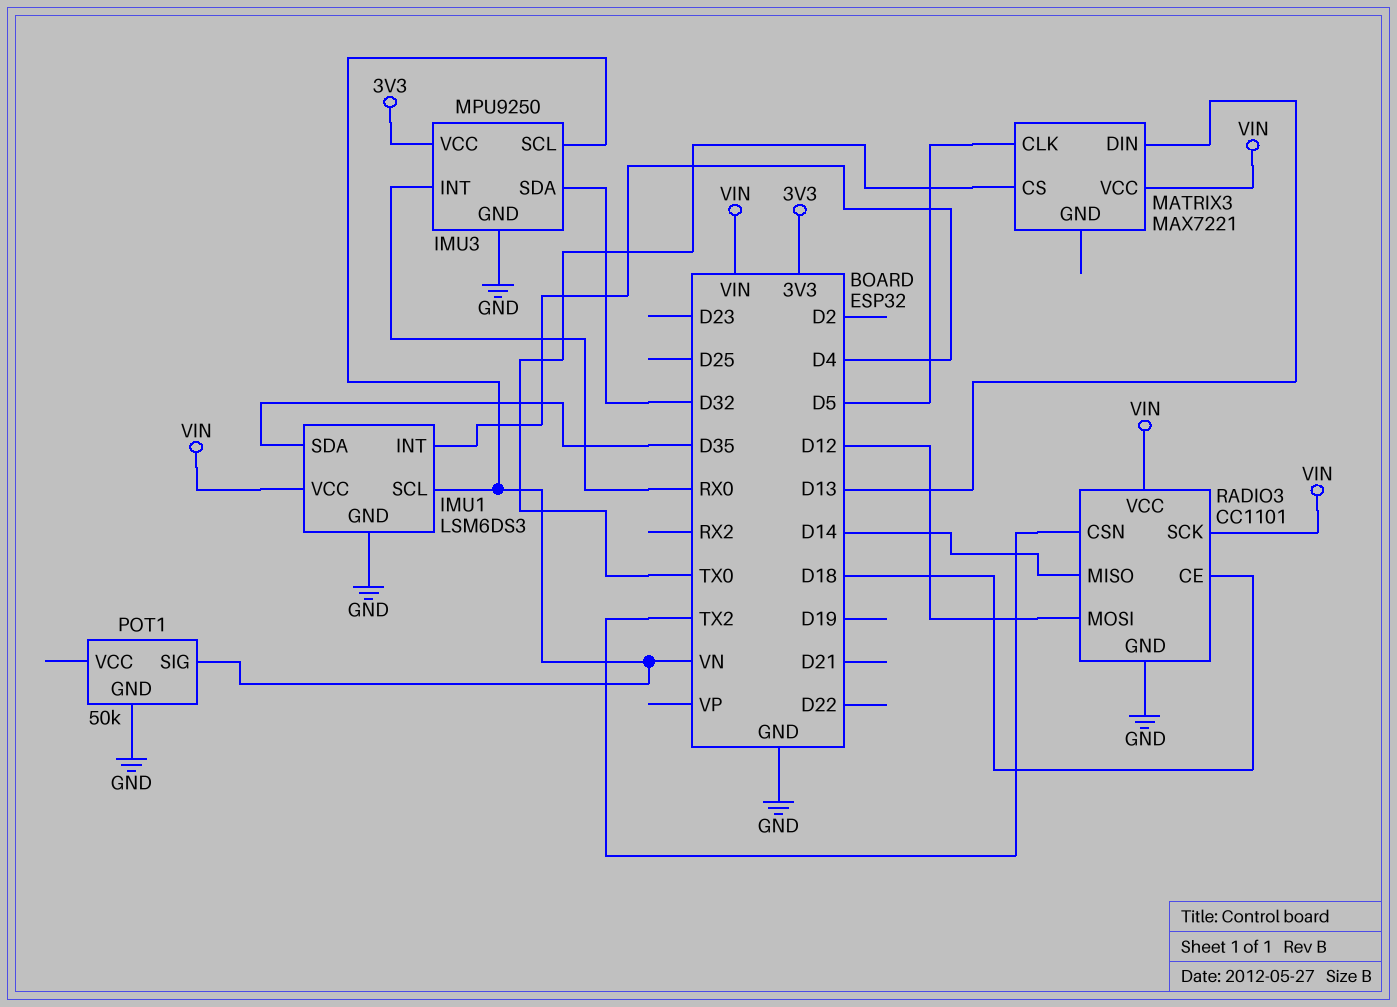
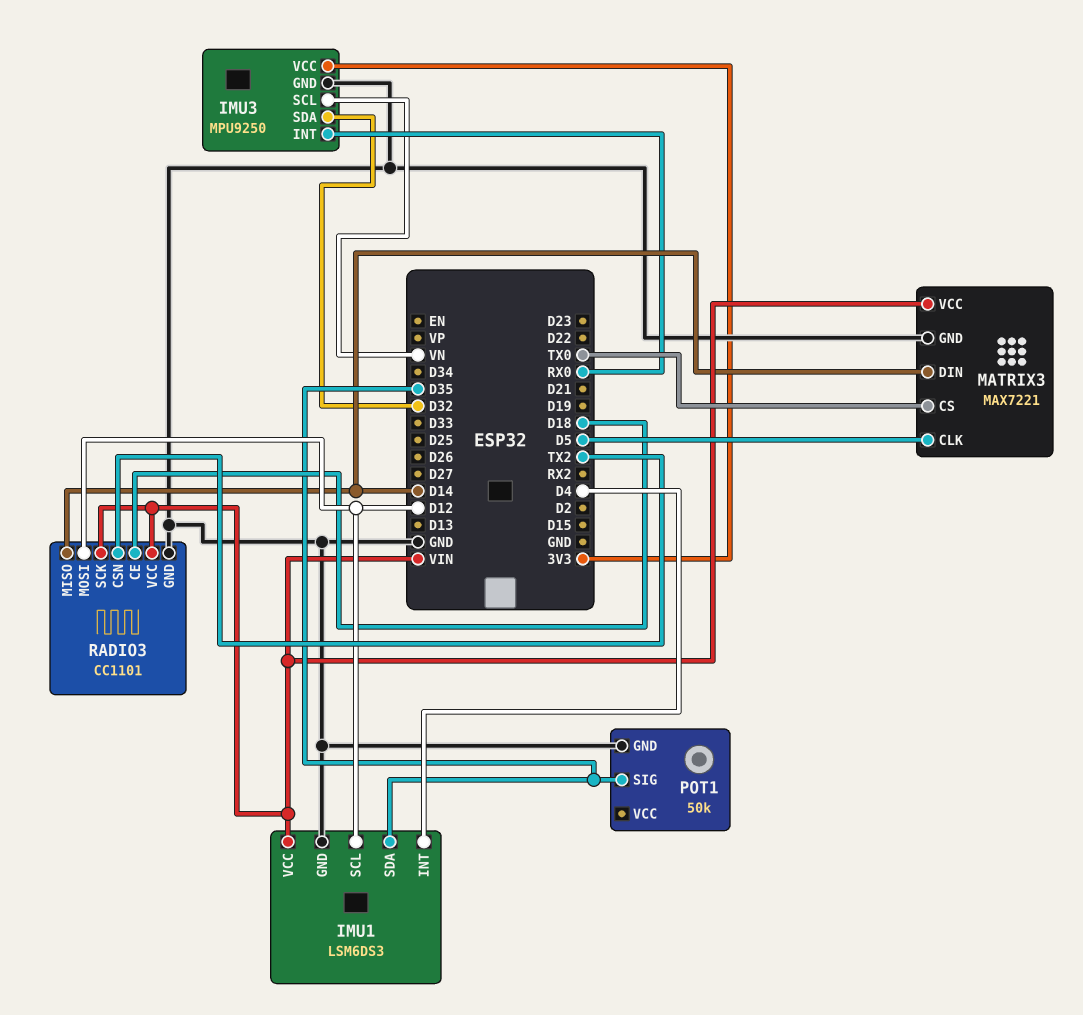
IMU1 pin SCL: VN -> D12
MATRIX3 pin DIN: D13 -> D14
MATRIX3 pin GND: none -> GND
POT1 pin SIG: VN -> D35

